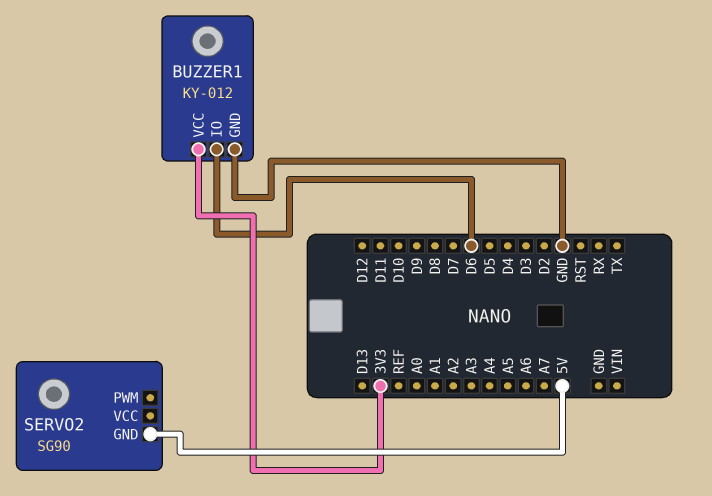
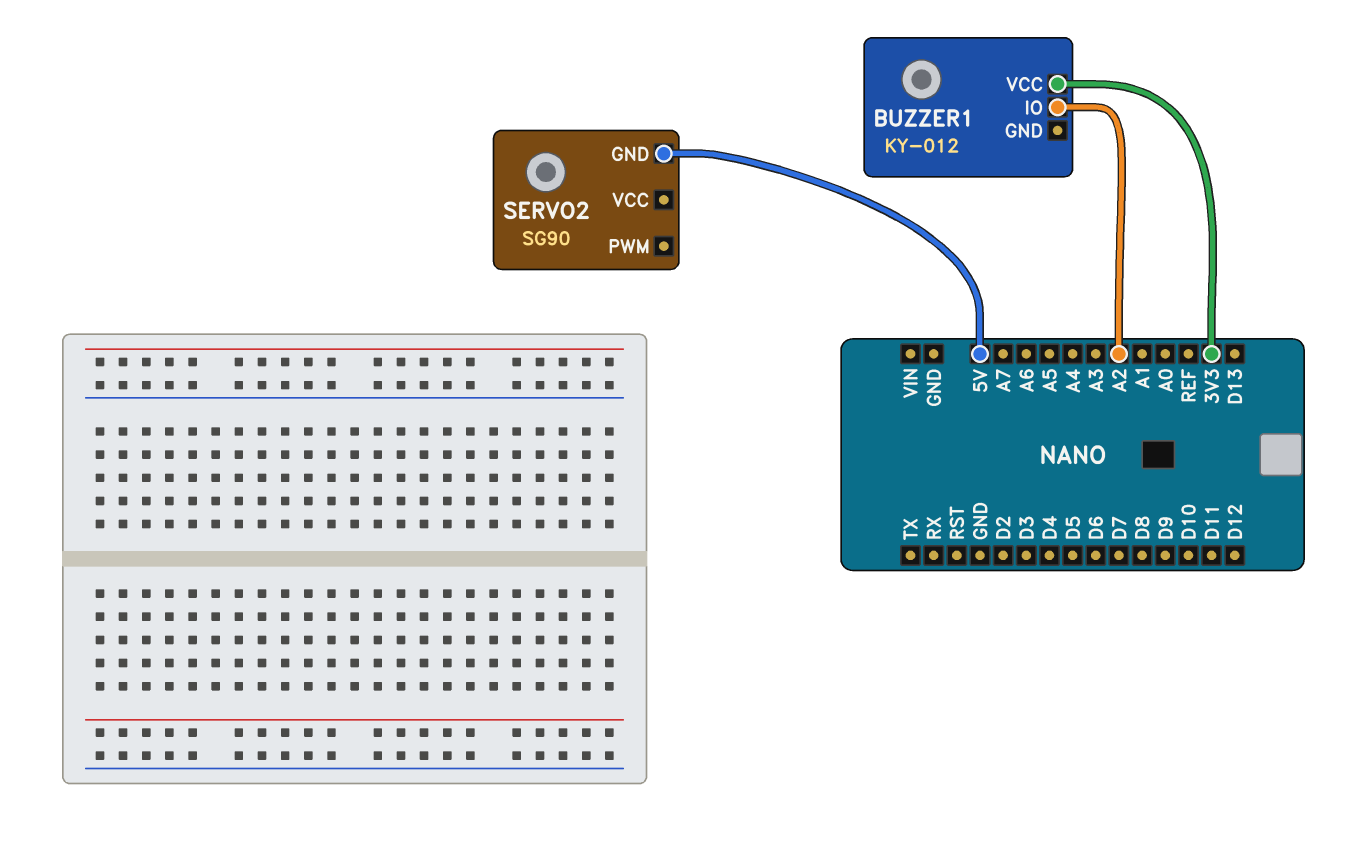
BUZZER1 pin GND: GND -> none
BUZZER1 pin IO: D6 -> A2

